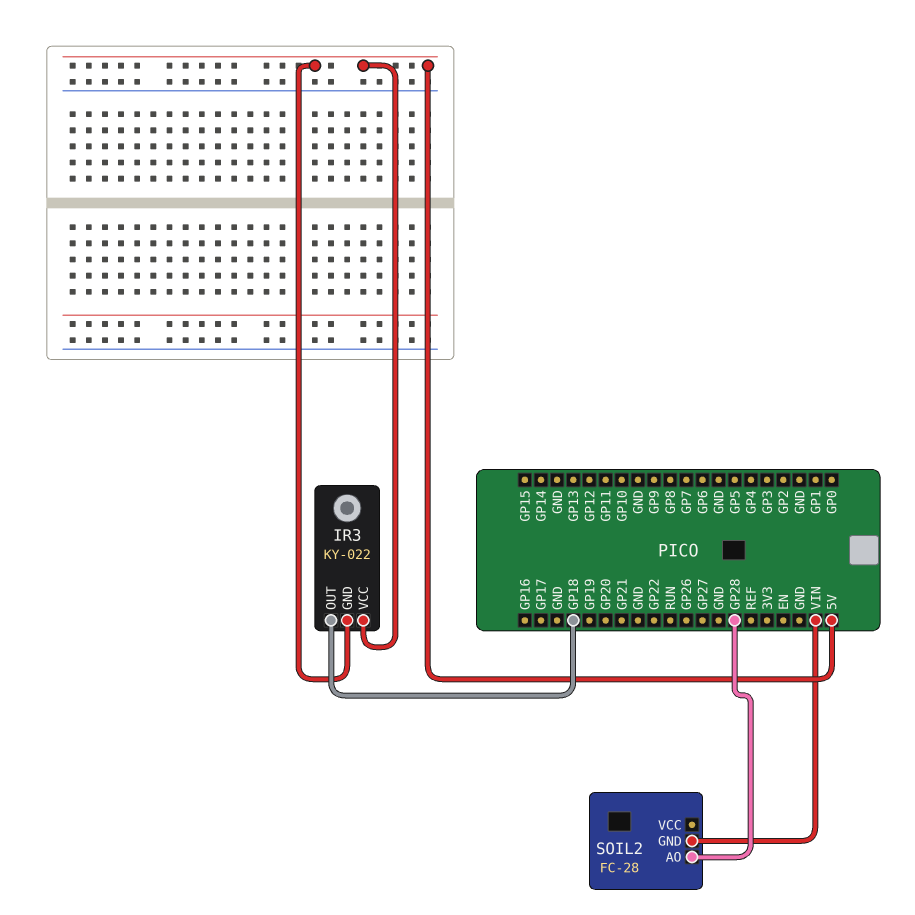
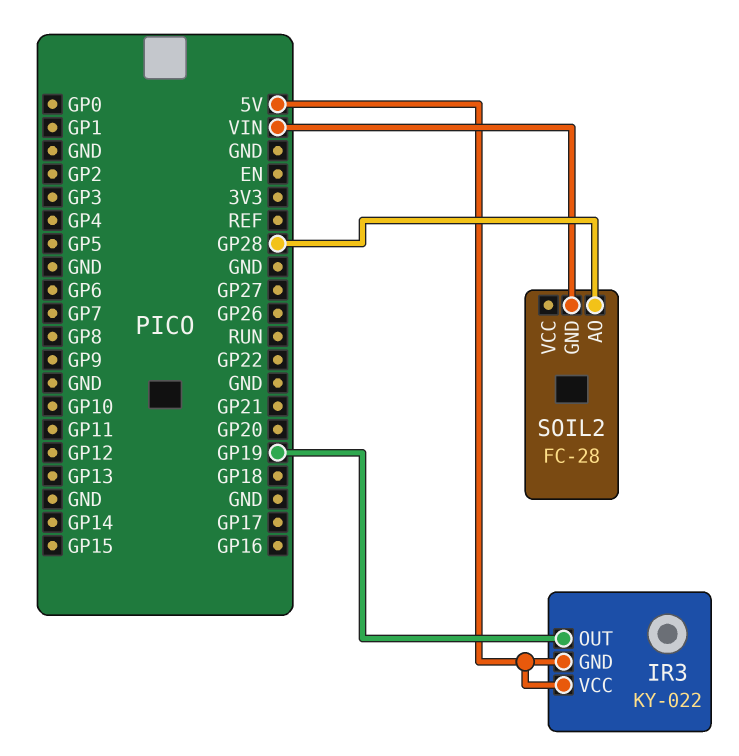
IR3 pin OUT: GP18 -> GP19

